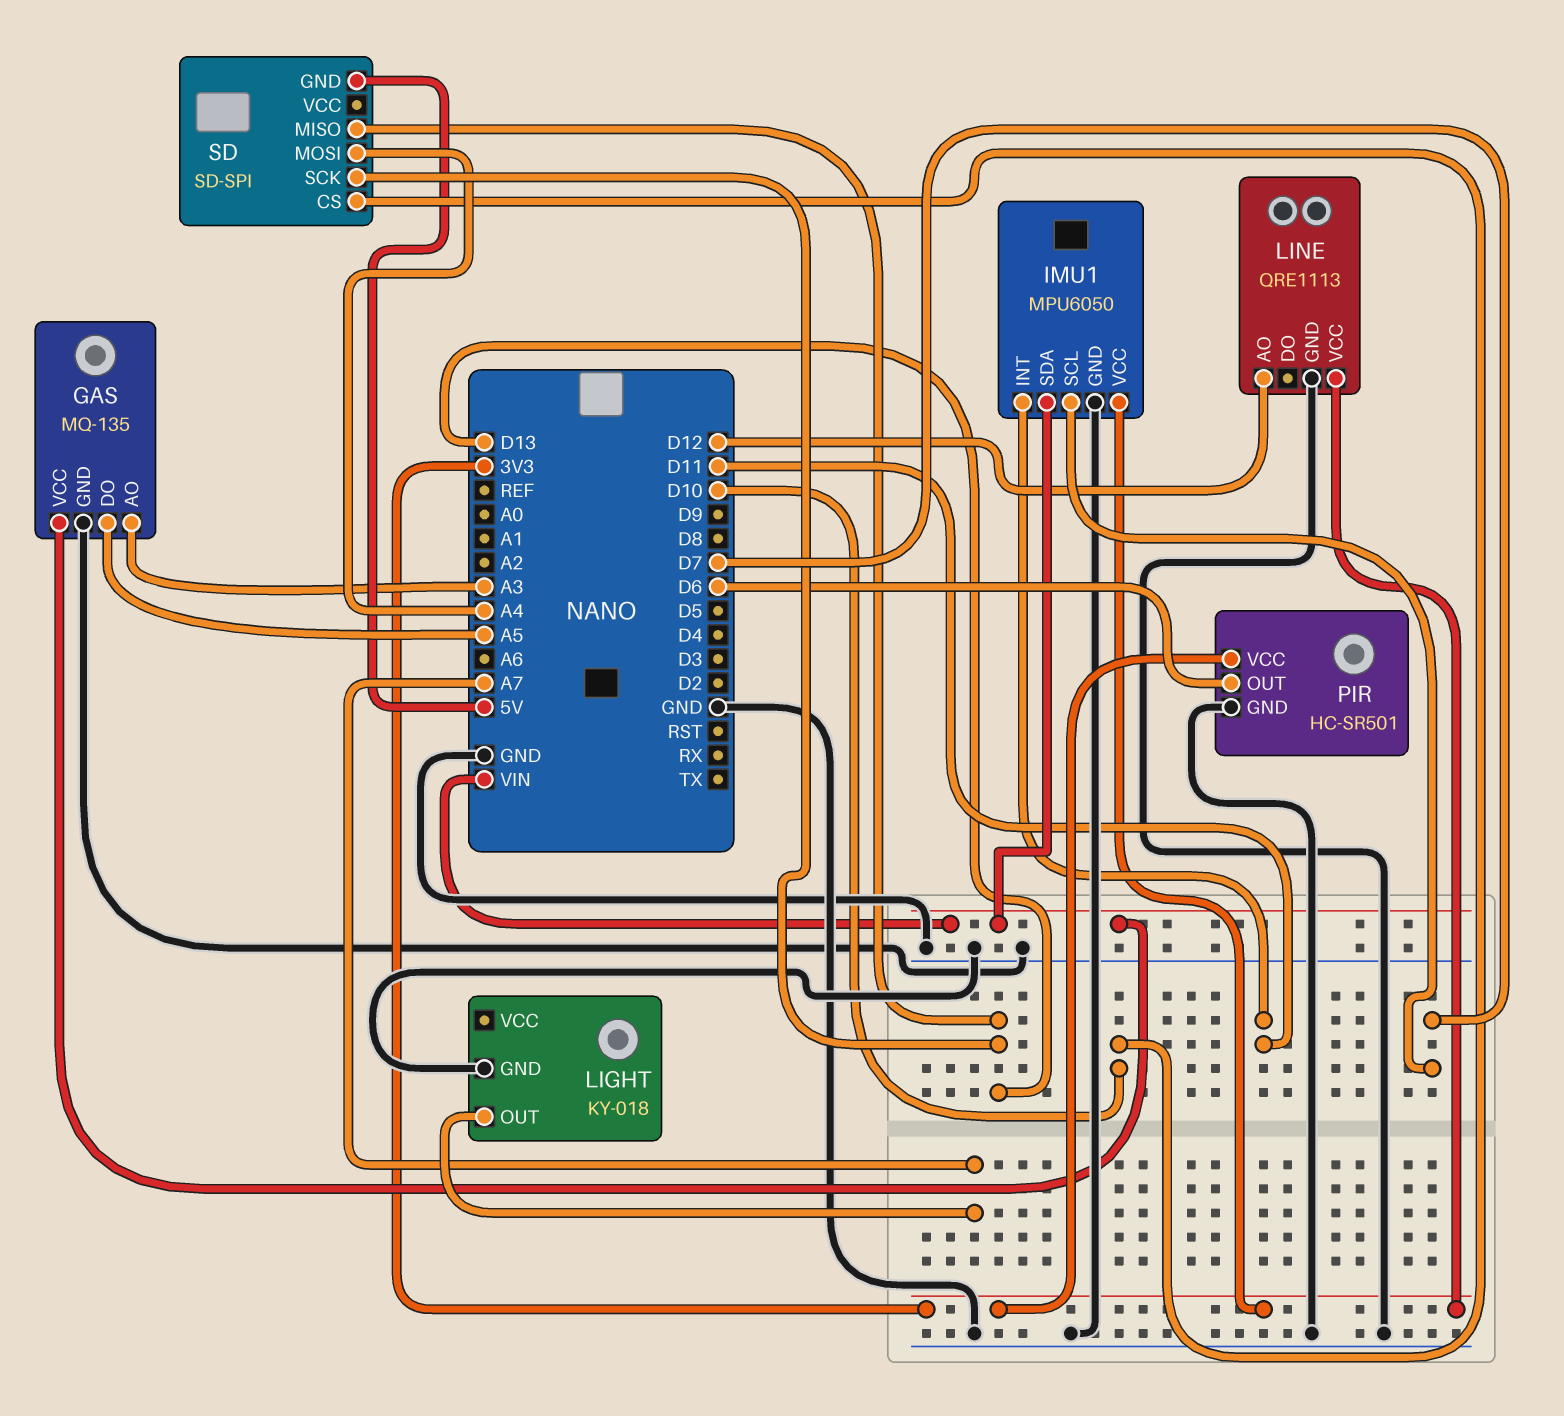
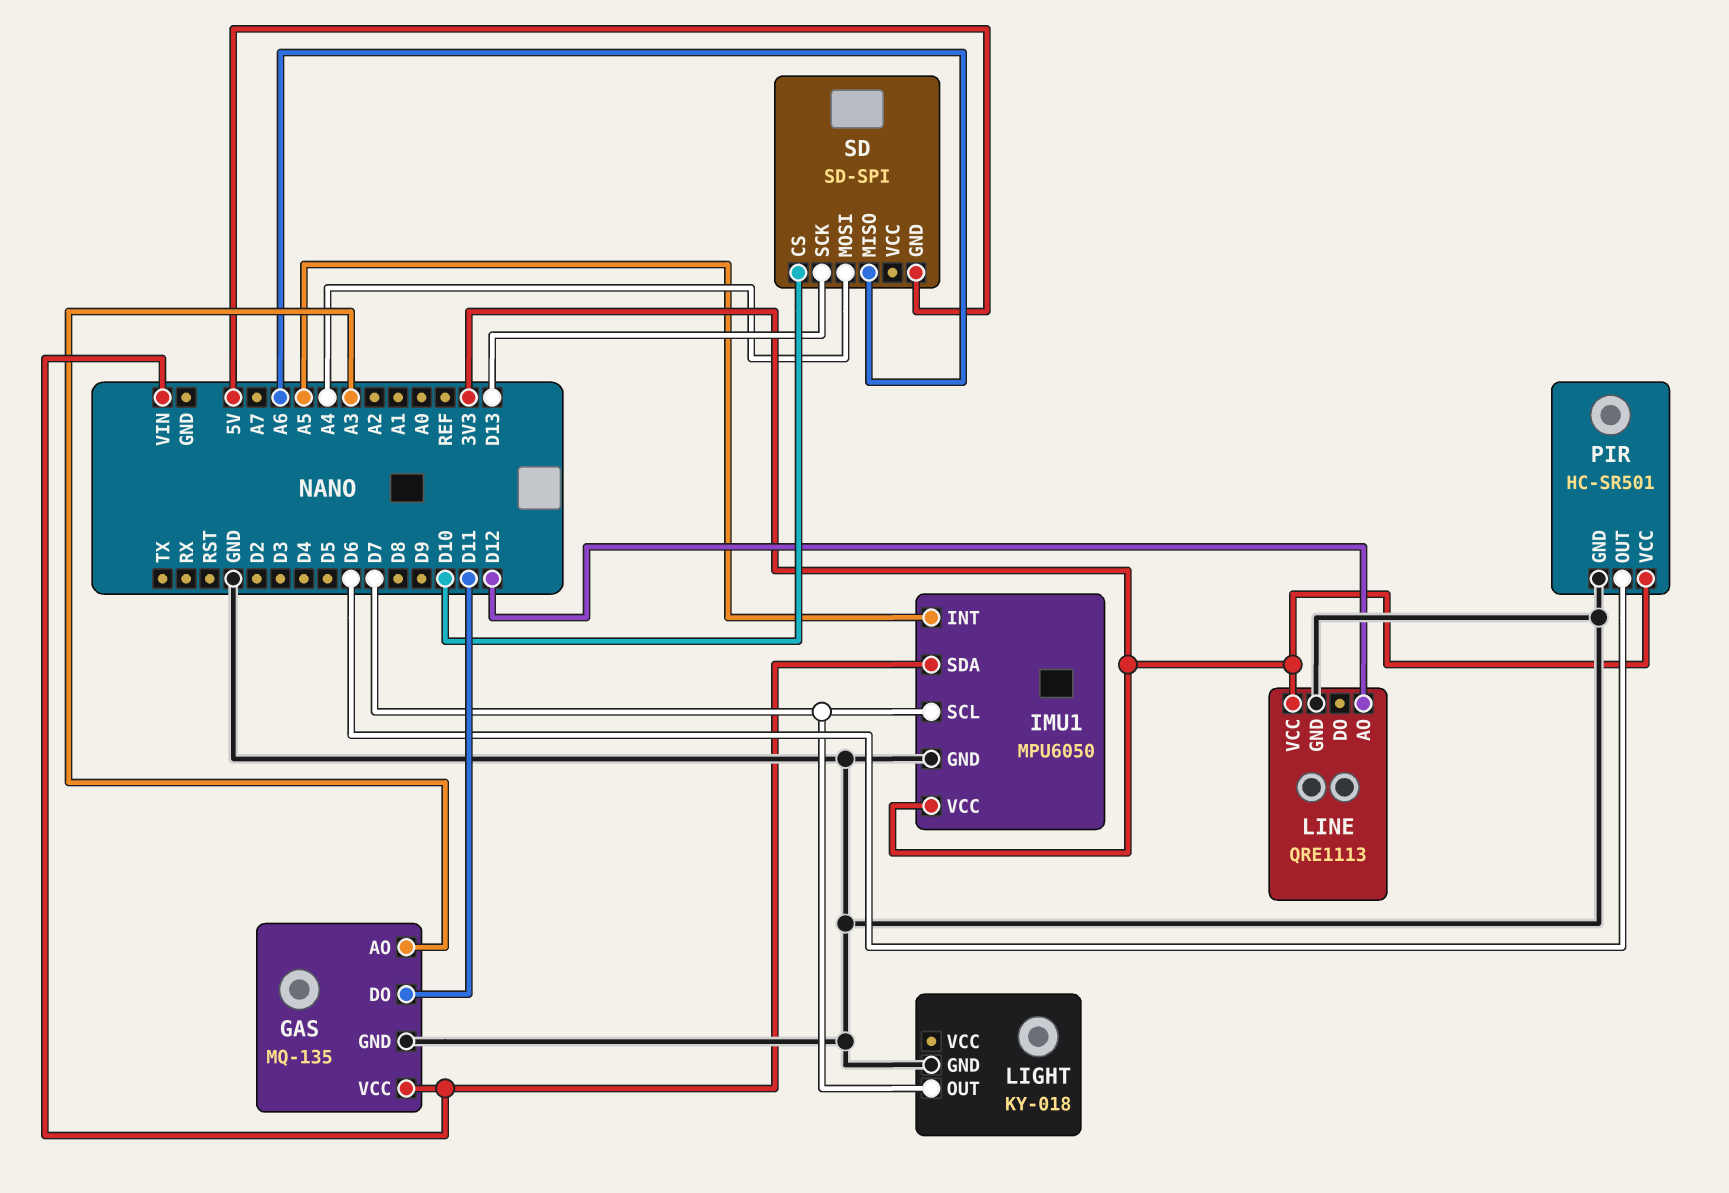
GAS pin DO: A5 -> D11
IMU1 pin INT: D11 -> A5
LIGHT pin OUT: A7 -> D7
SD pin MISO: D13 -> A6

